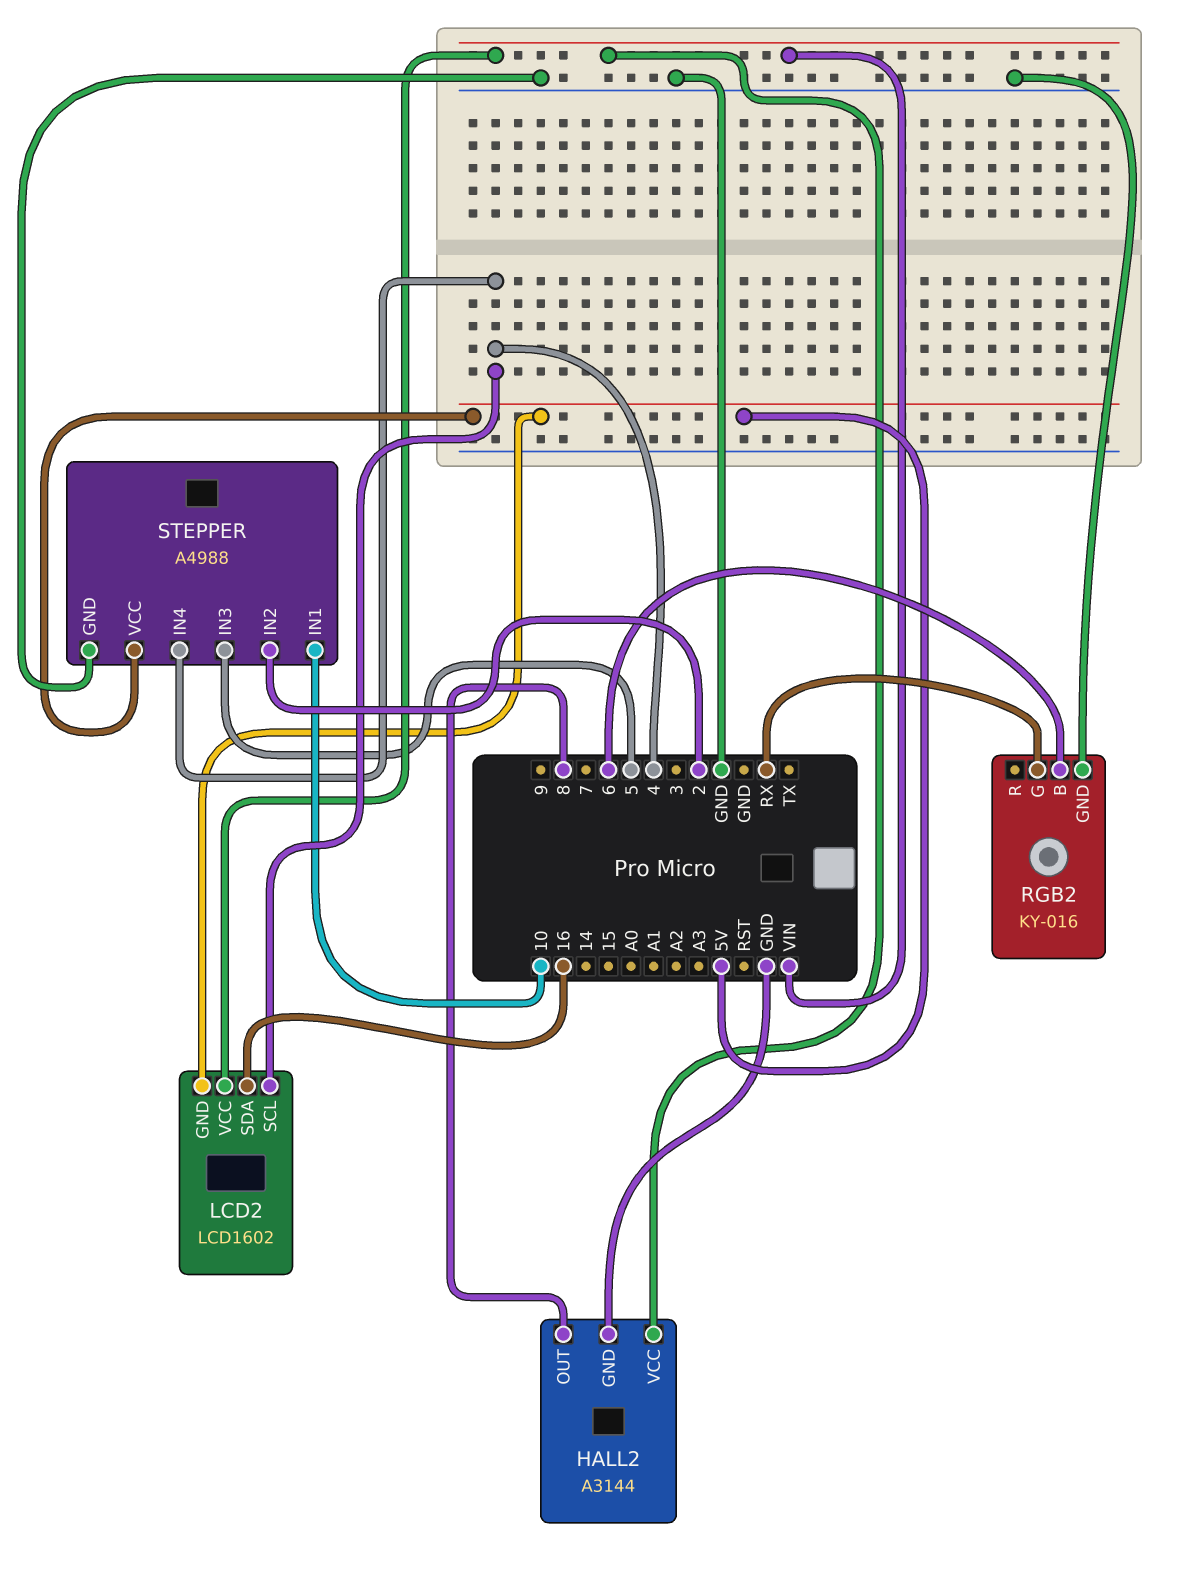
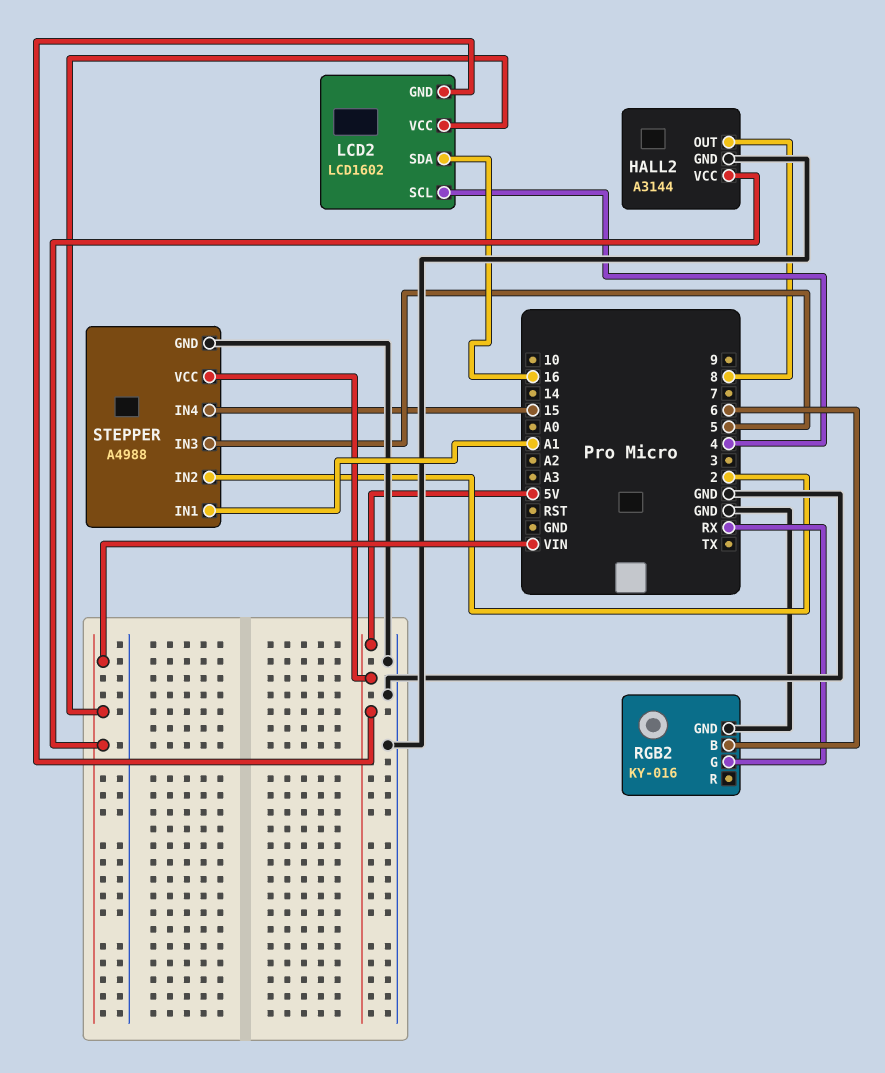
STEPPER pin IN1: 10 -> A1
STEPPER pin IN4: 4 -> 15

